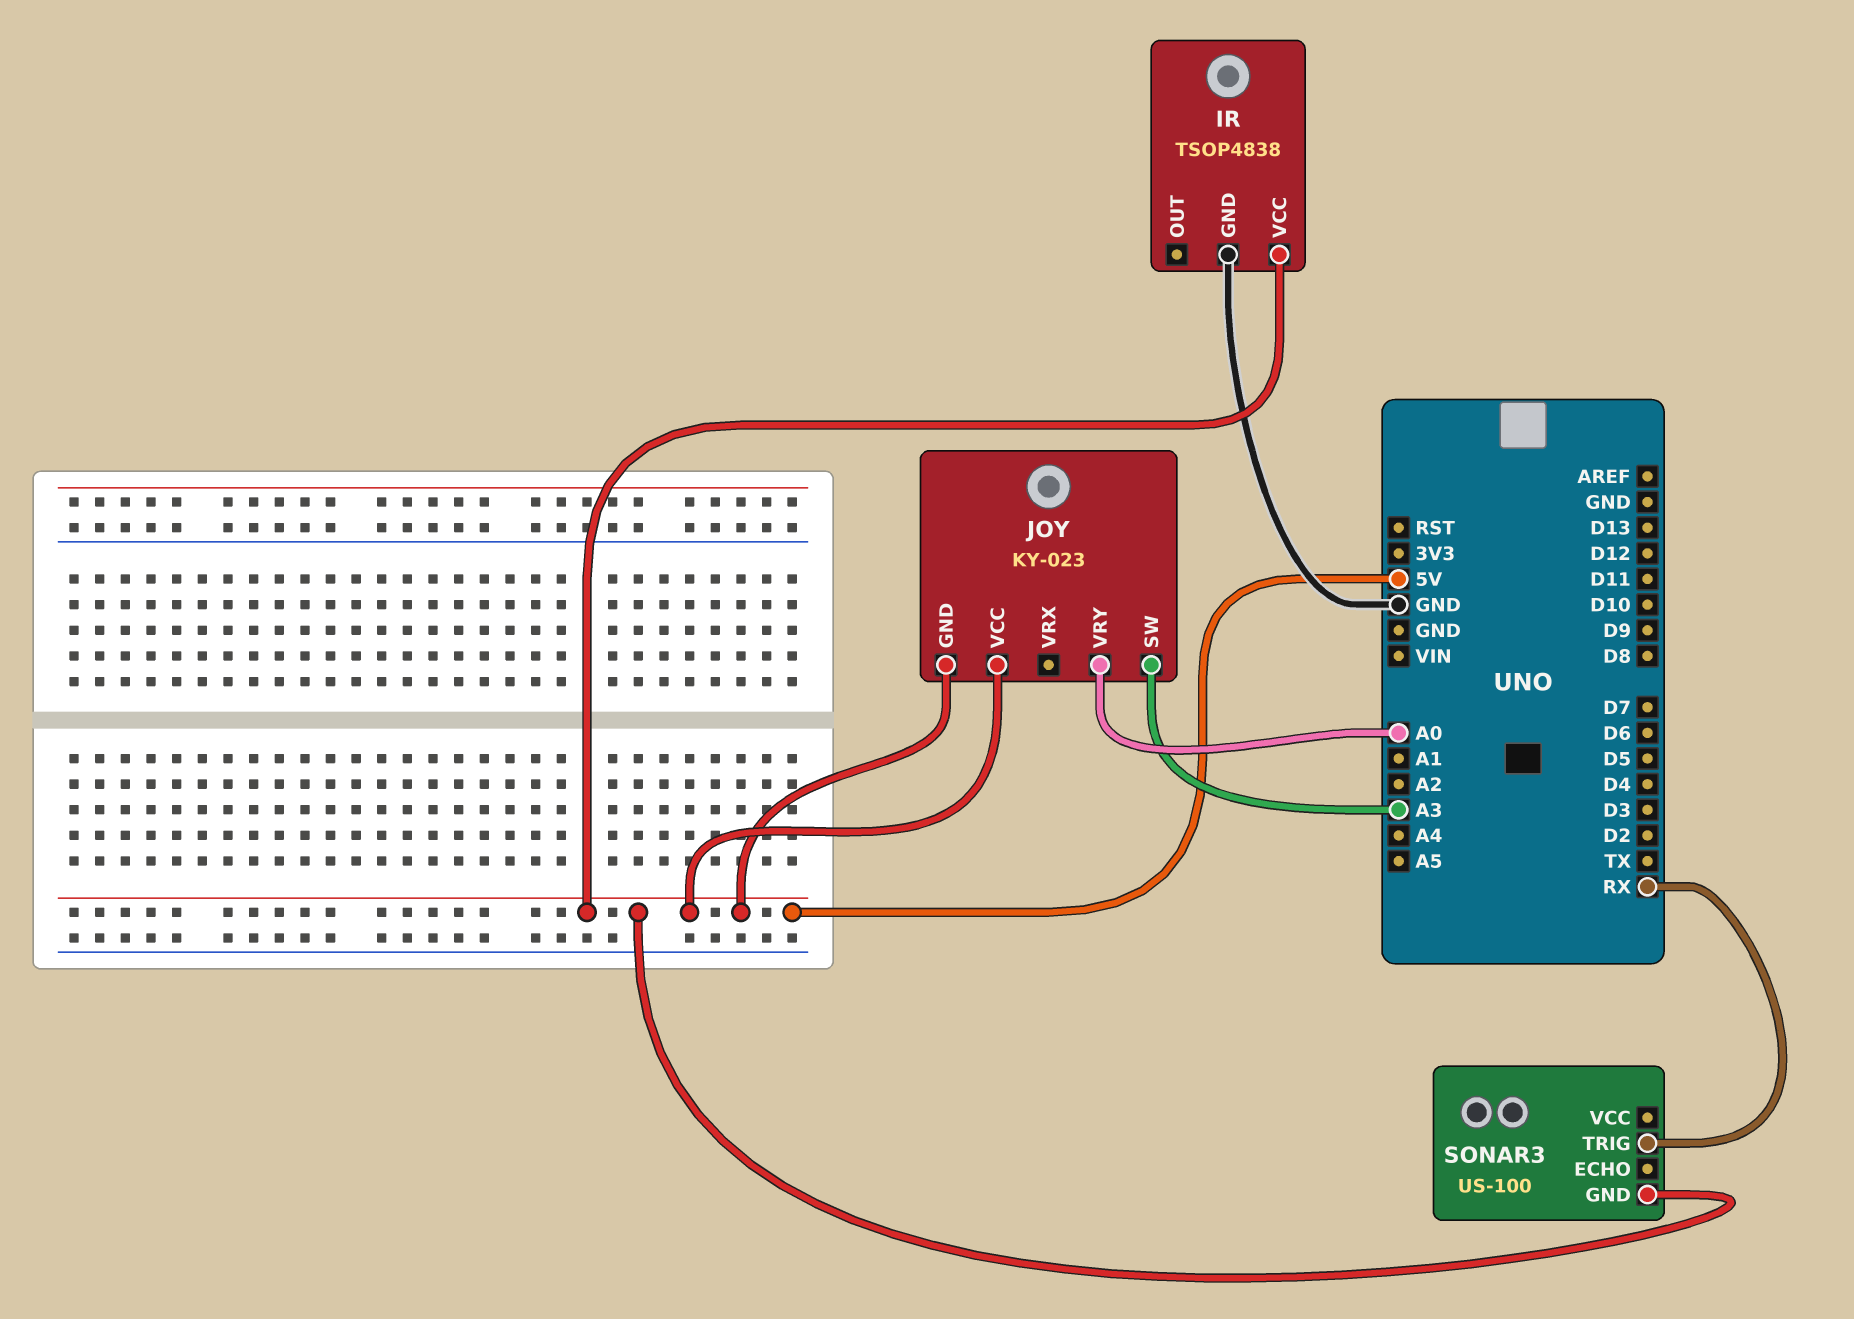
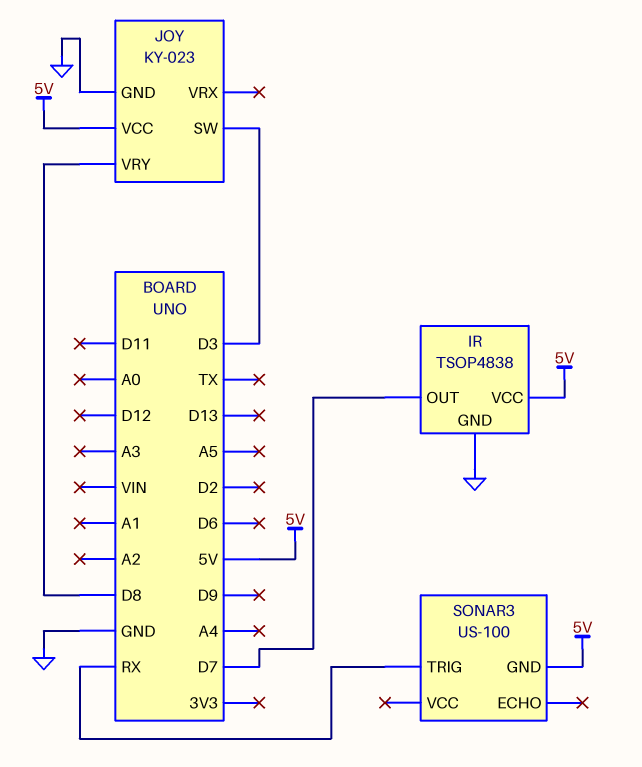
IR pin OUT: none -> D7
JOY pin GND: 5V -> GND
JOY pin SW: A3 -> D3
JOY pin VRY: A0 -> D8

